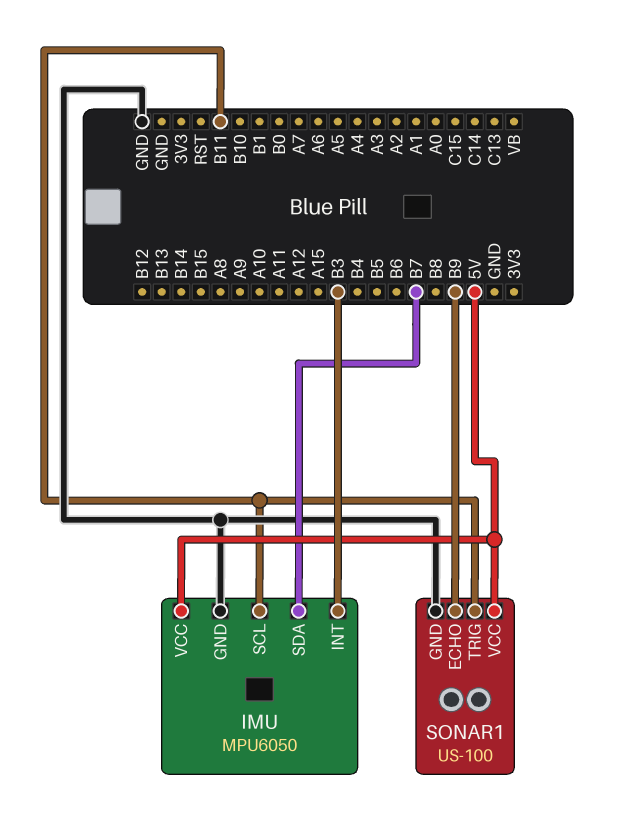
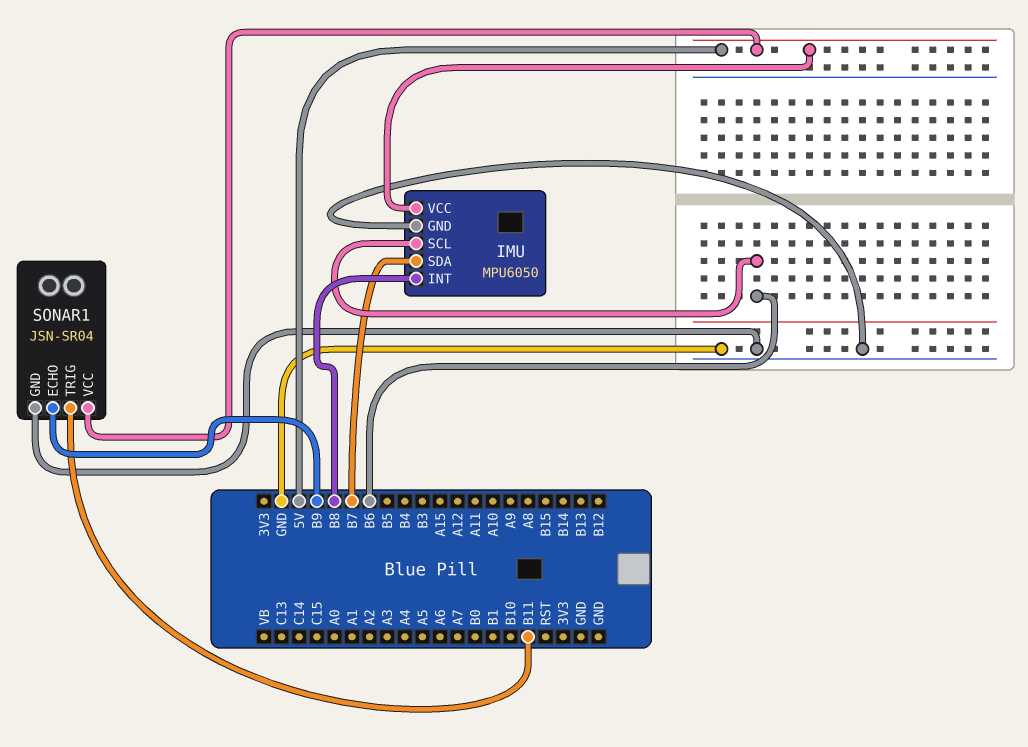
IMU pin INT: B3 -> B8
IMU pin SCL: B11 -> B6
SONAR1: US-100 -> JSN-SR04

